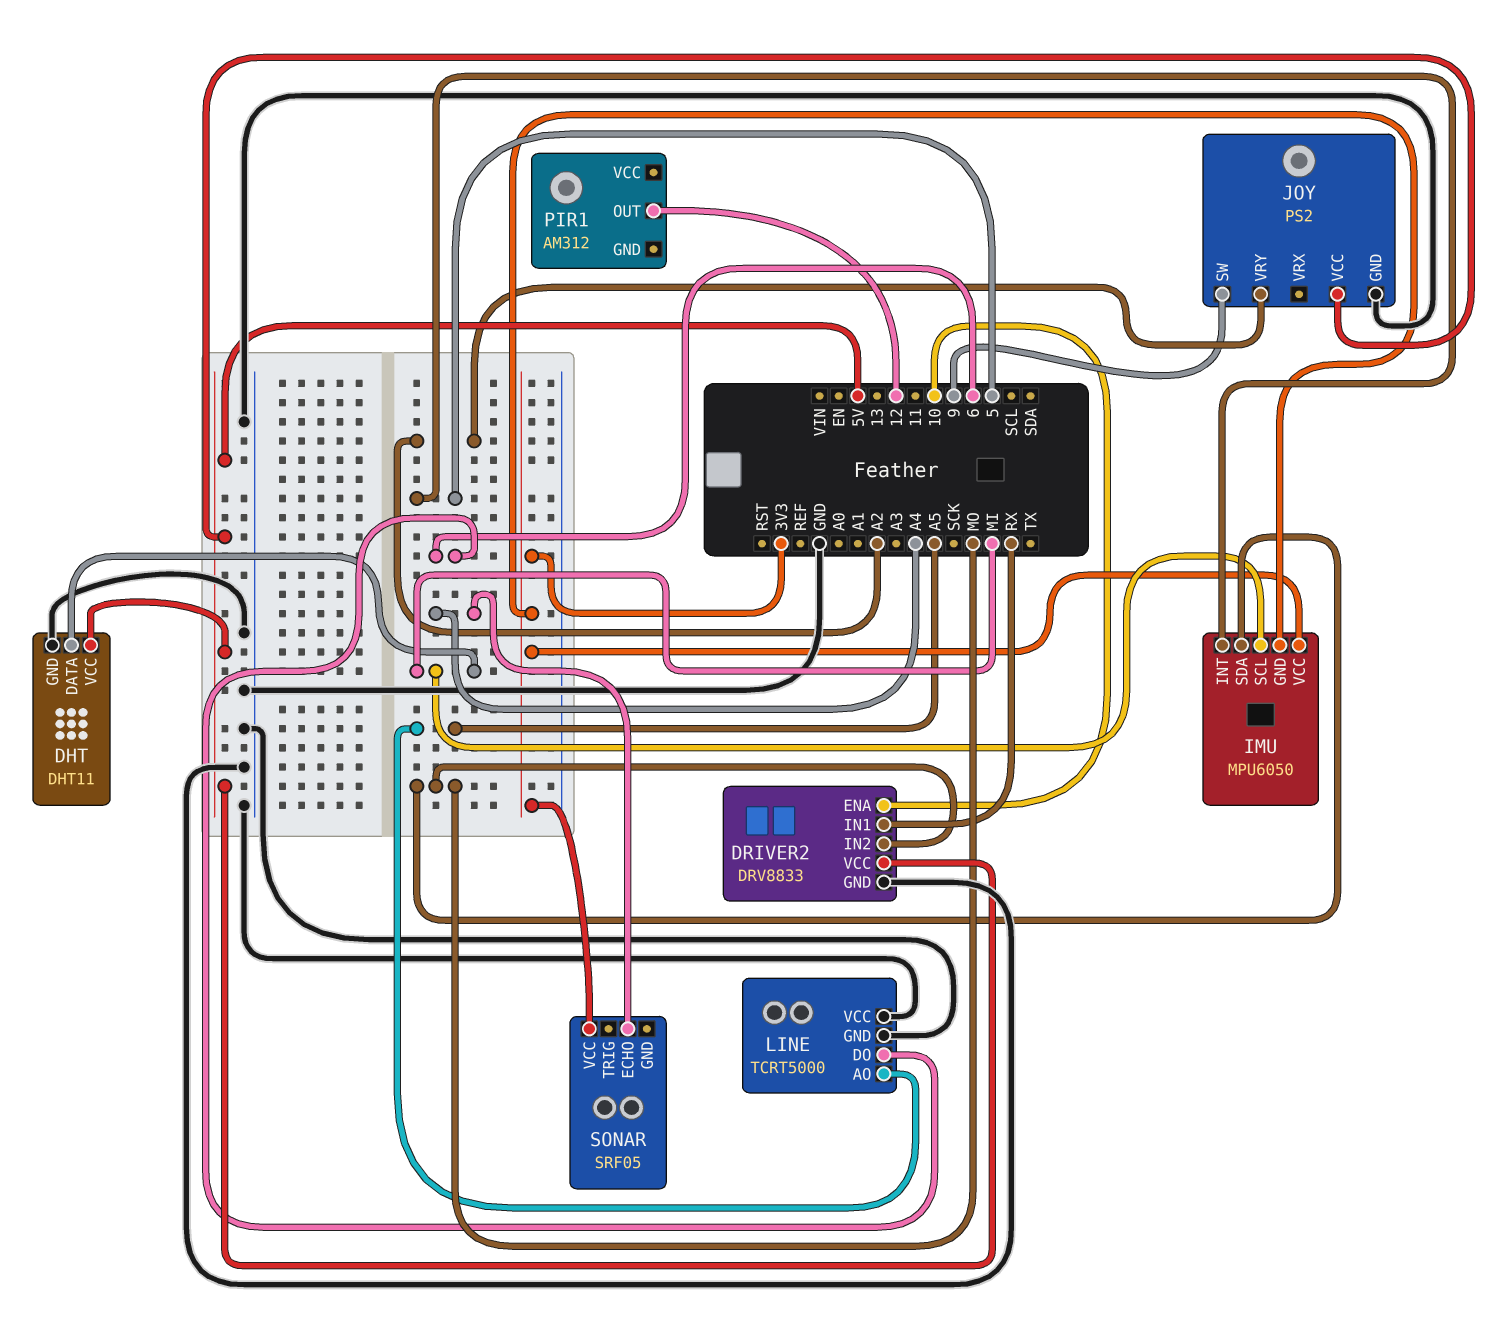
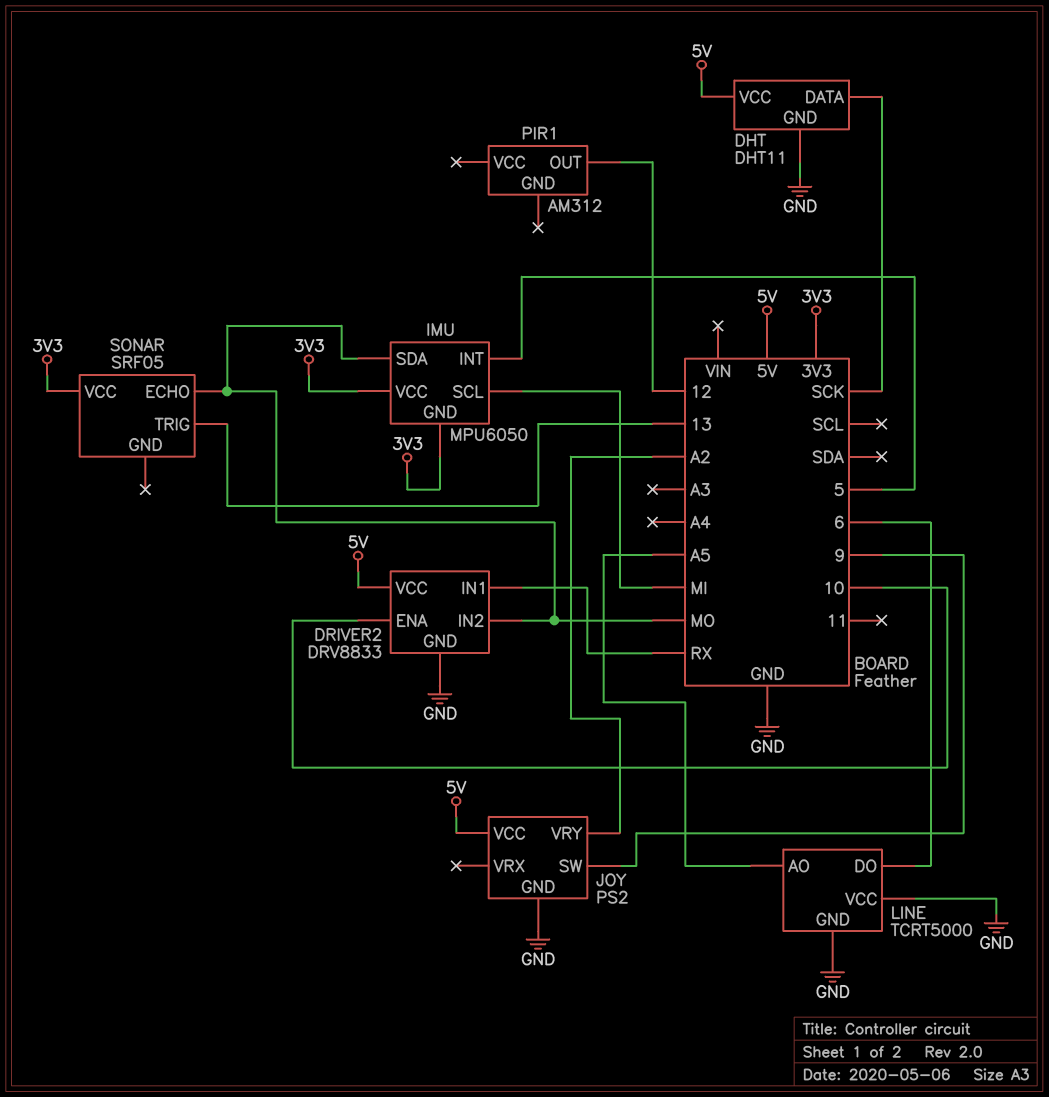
DHT pin DATA: MI -> SCK
SONAR pin ECHO: A4 -> MO
SONAR pin TRIG: none -> 13

